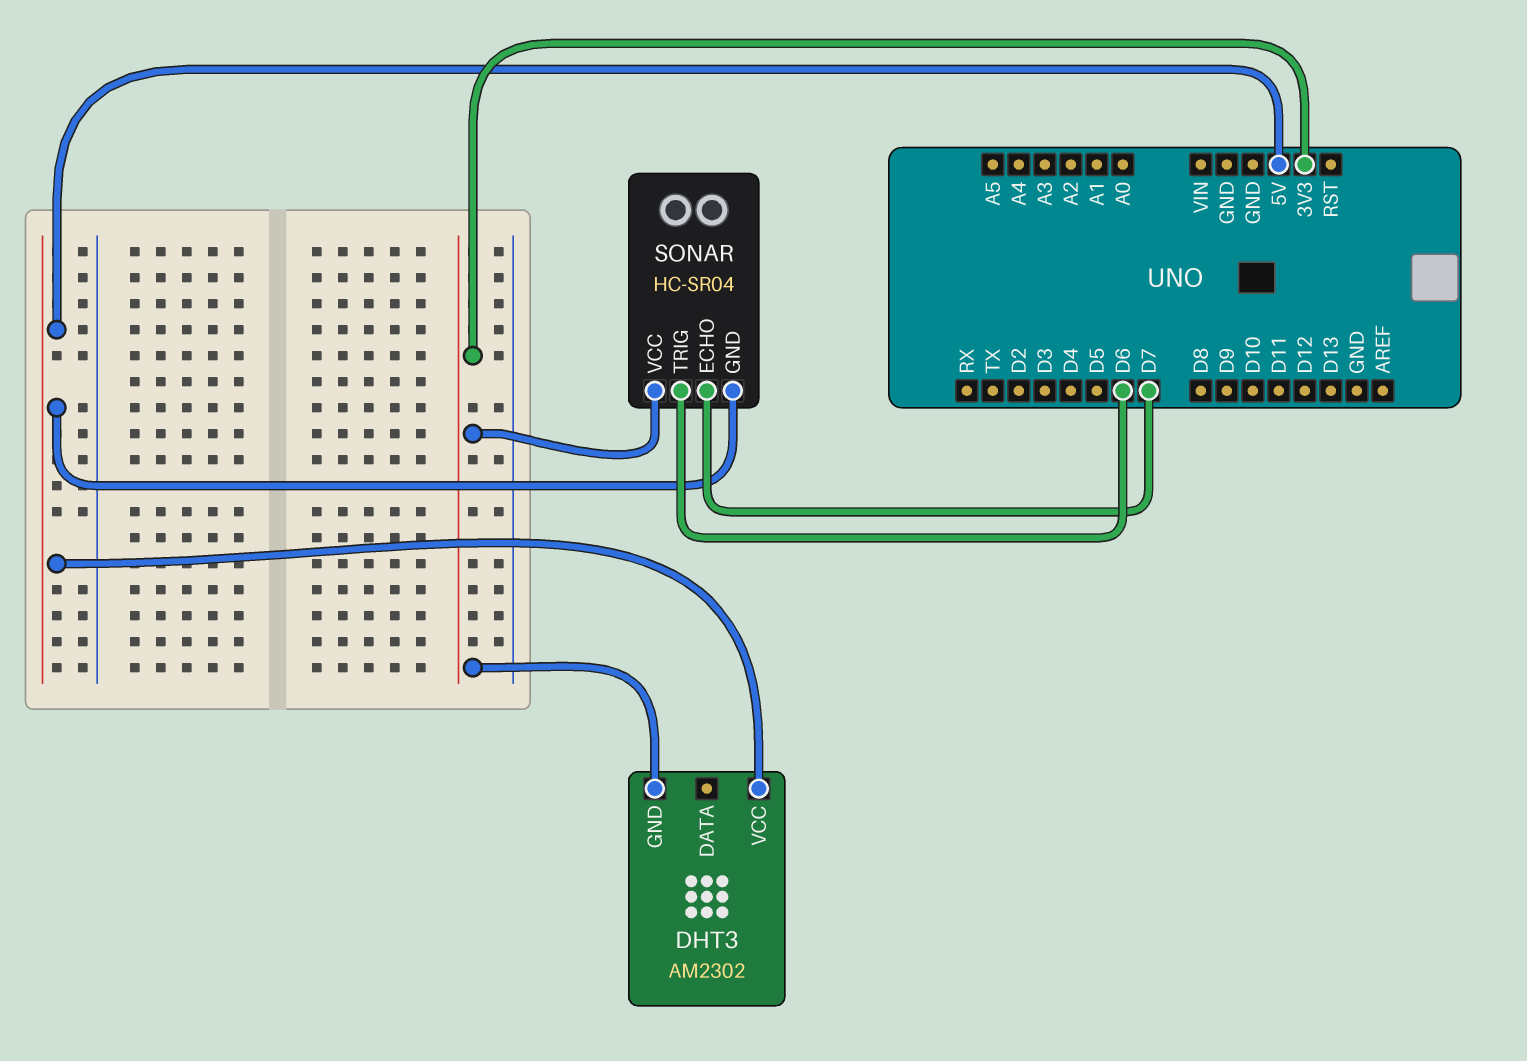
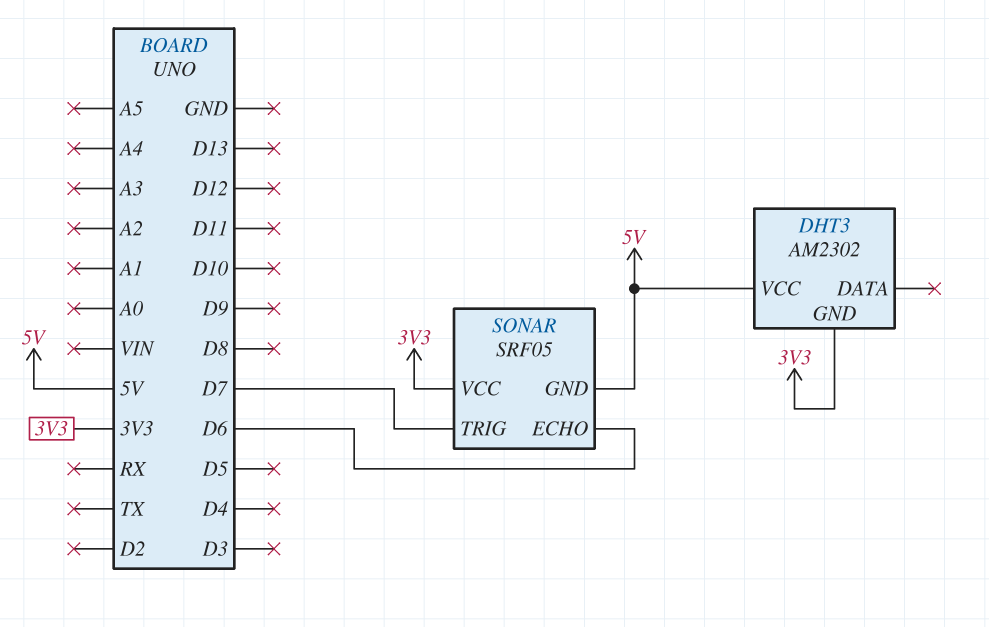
SONAR: HC-SR04 -> SRF05
SONAR pin ECHO: D7 -> D6
SONAR pin TRIG: D6 -> D7

